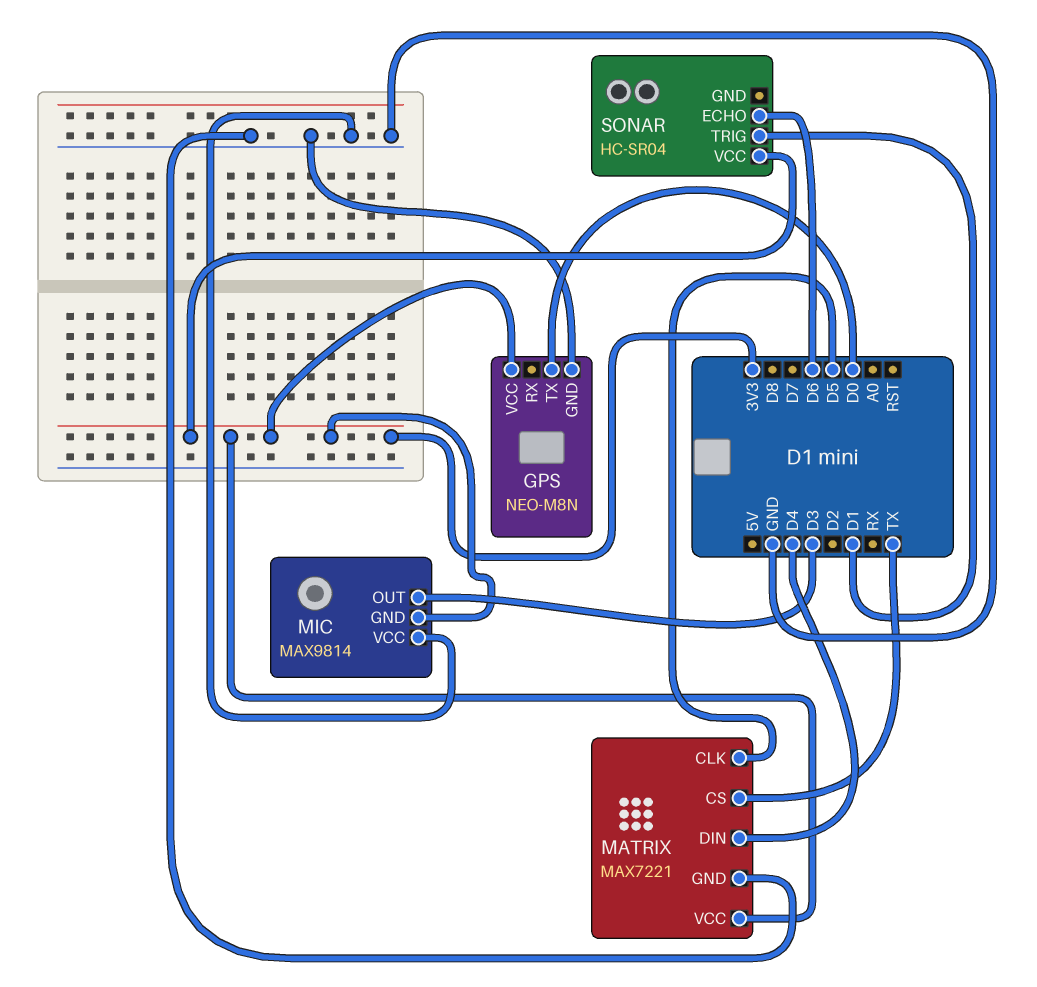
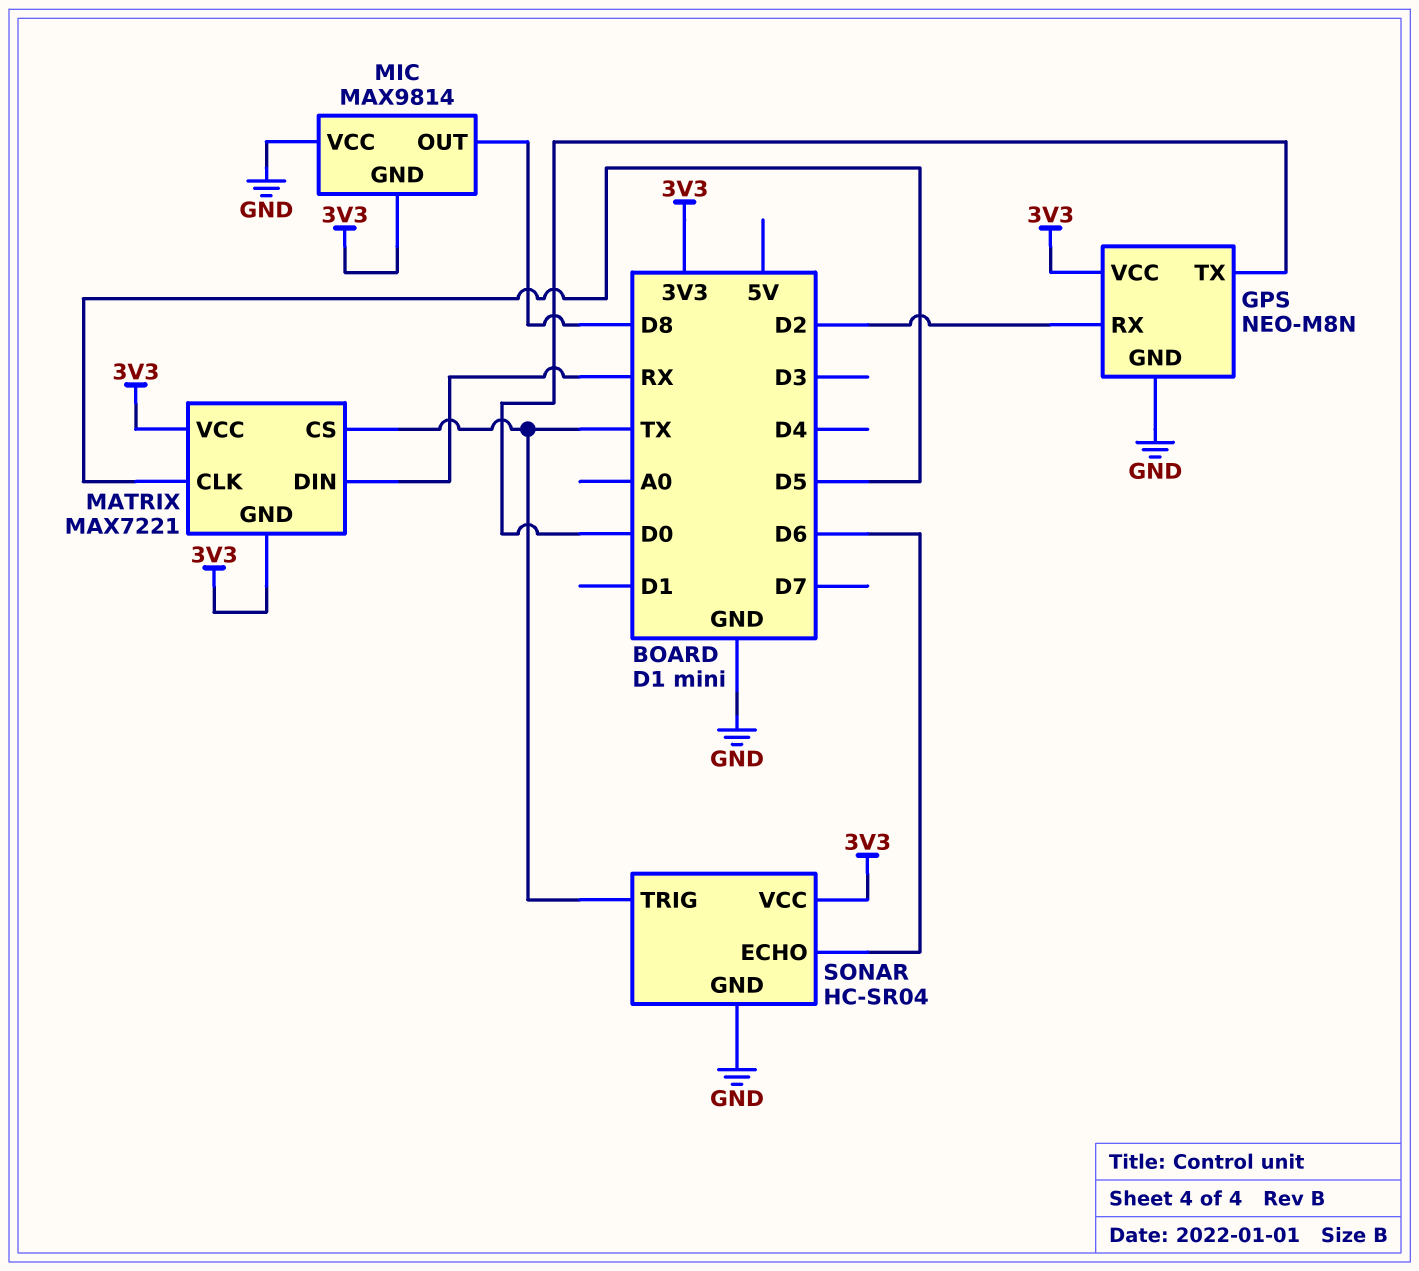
GPS pin RX: none -> D2
MATRIX pin DIN: D4 -> RX
MATRIX pin GND: GND -> 3V3
MIC pin OUT: D3 -> D8
SONAR pin GND: none -> GND
SONAR pin TRIG: D1 -> TX

